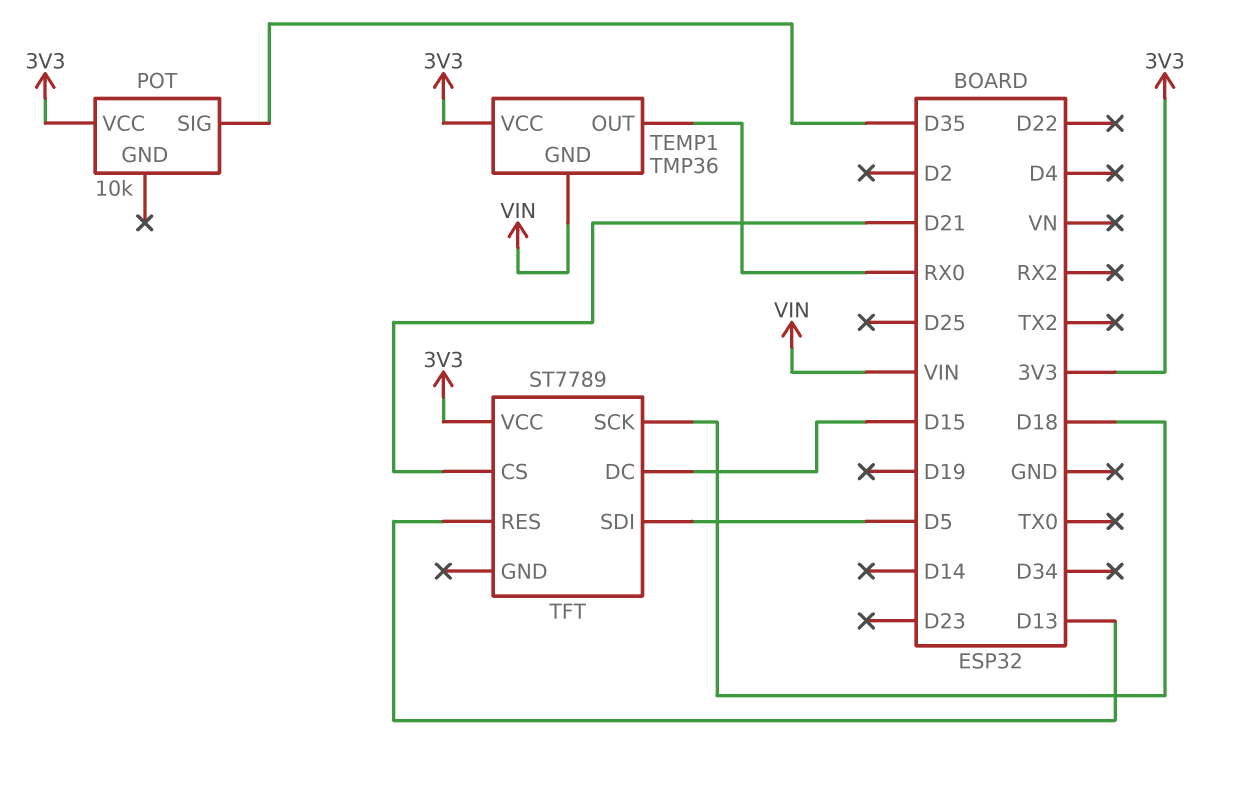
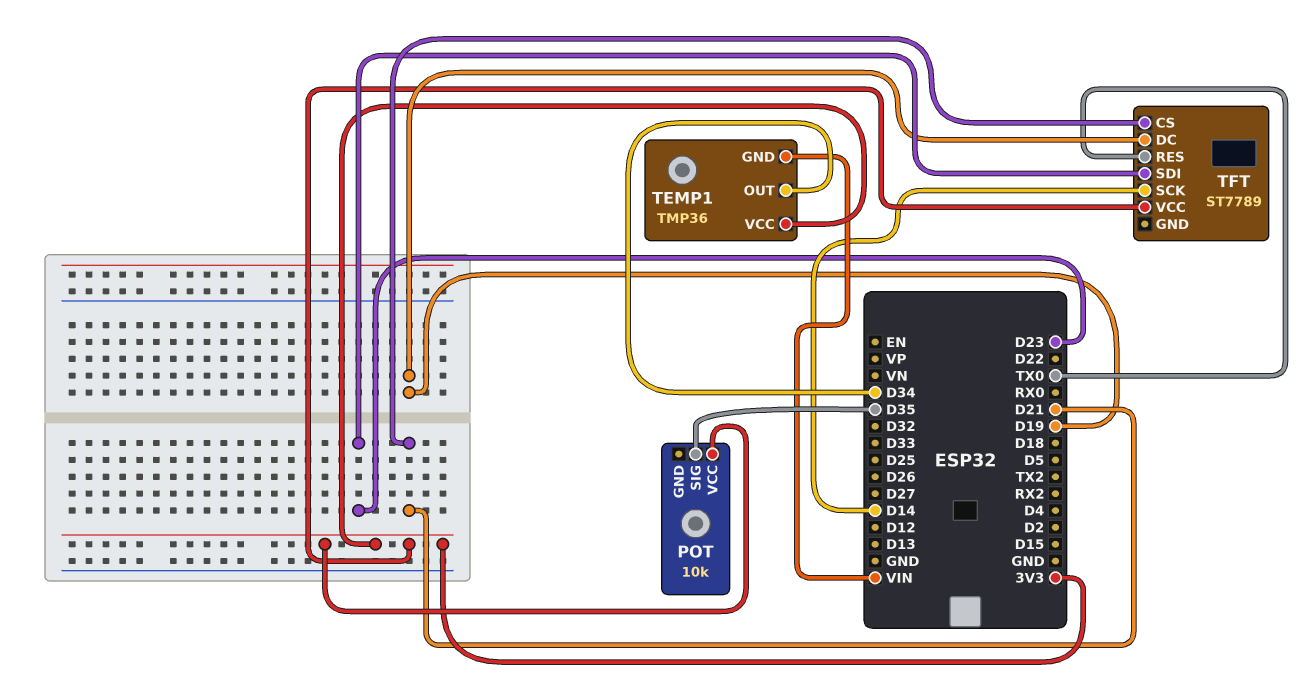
TEMP1 pin OUT: RX0 -> D34
TFT pin DC: D15 -> D19
TFT pin RES: D13 -> TX0
TFT pin SCK: D18 -> D14
TFT pin SDI: D5 -> D23

